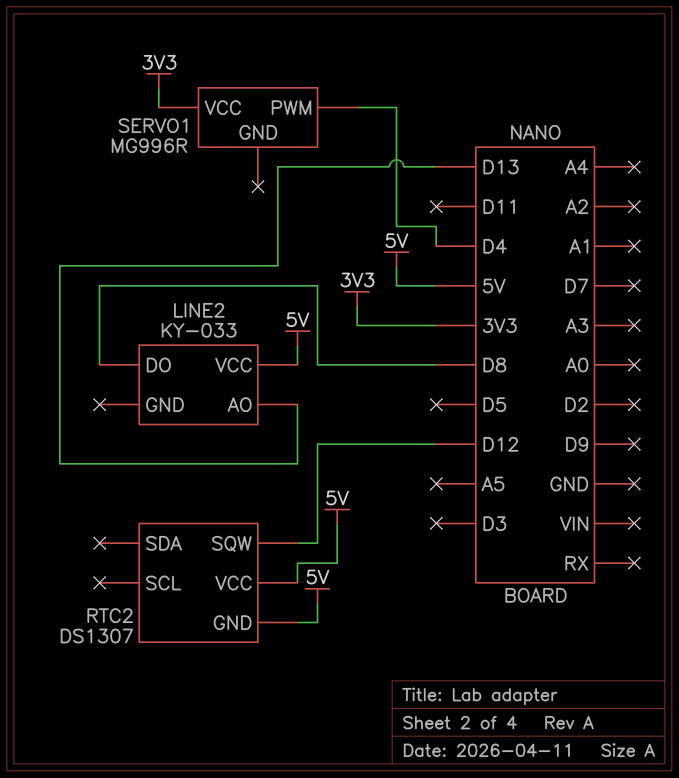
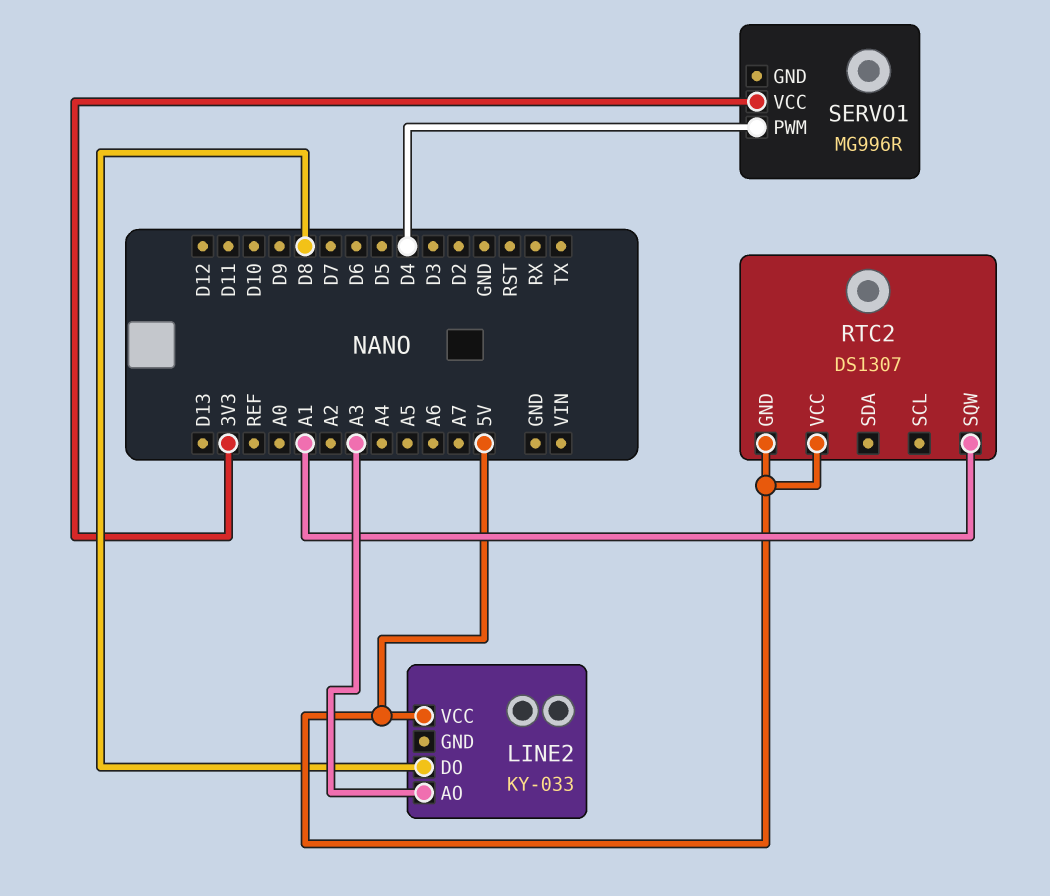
LINE2 pin AO: D13 -> A3
RTC2 pin SQW: D12 -> A1

